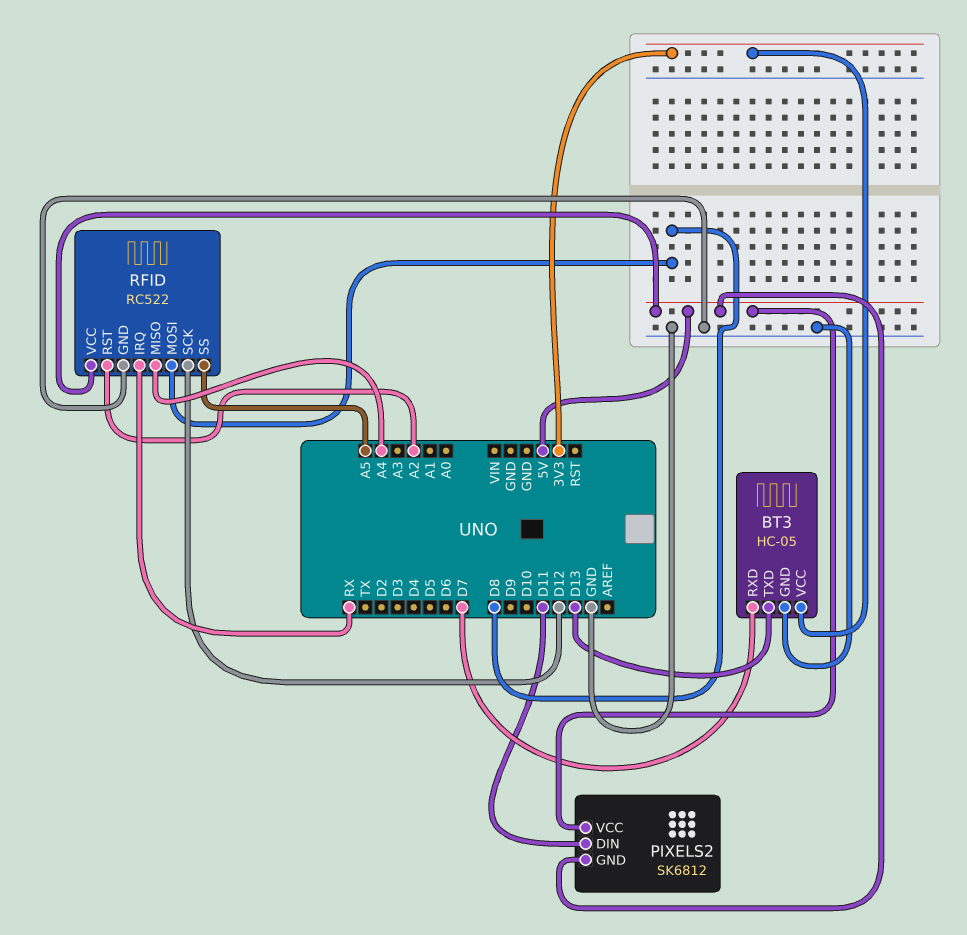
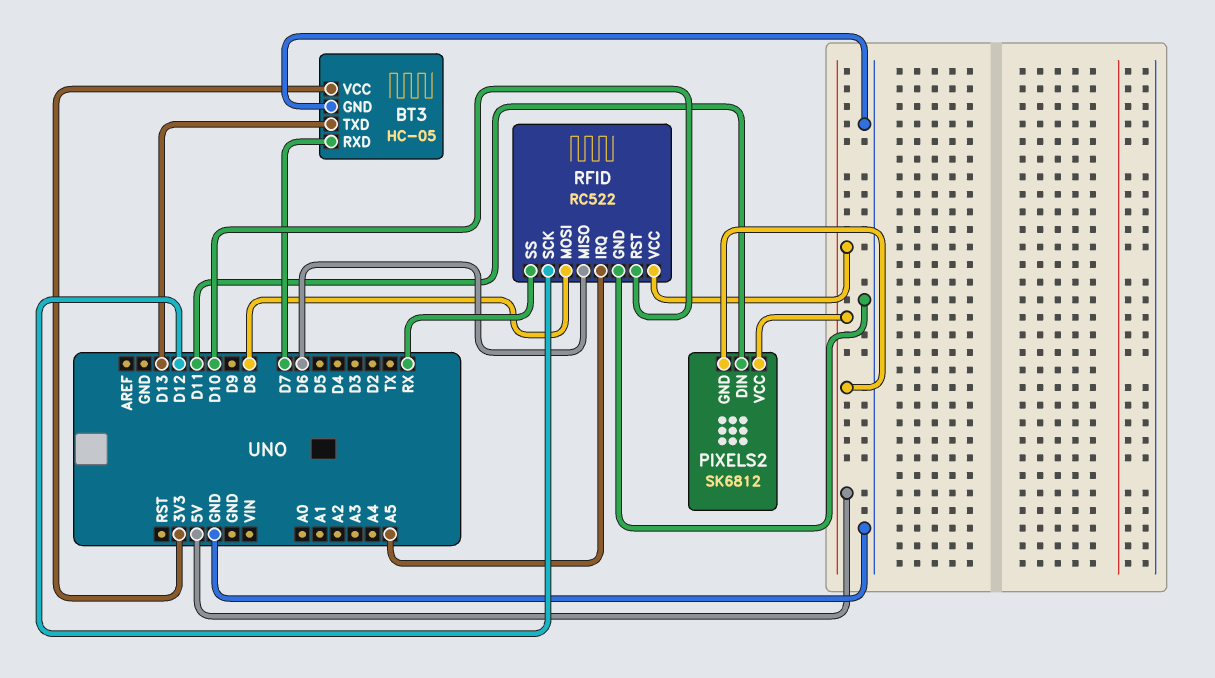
RFID pin IRQ: RX -> A5
RFID pin MISO: A4 -> D6
RFID pin RST: A2 -> D10
RFID pin SS: A5 -> RX

